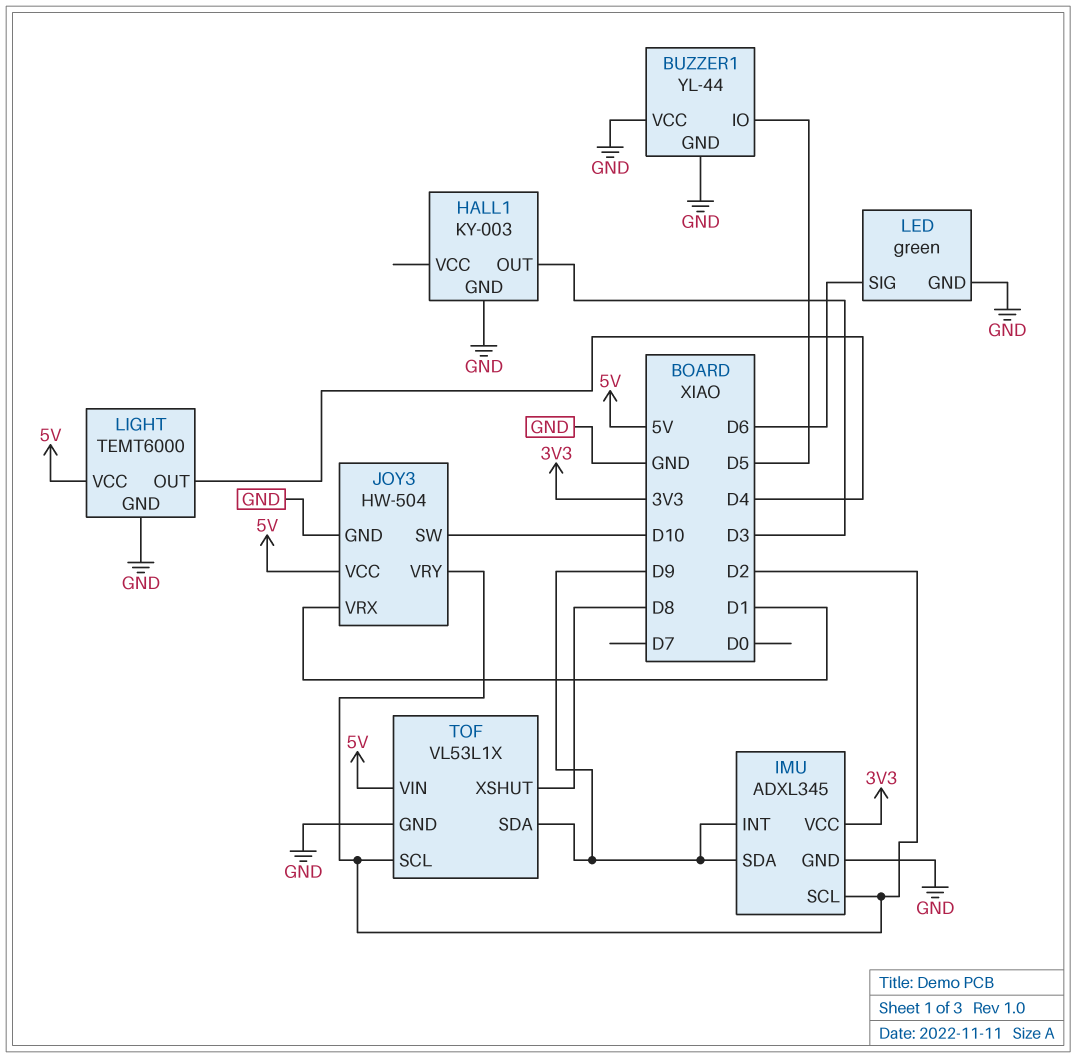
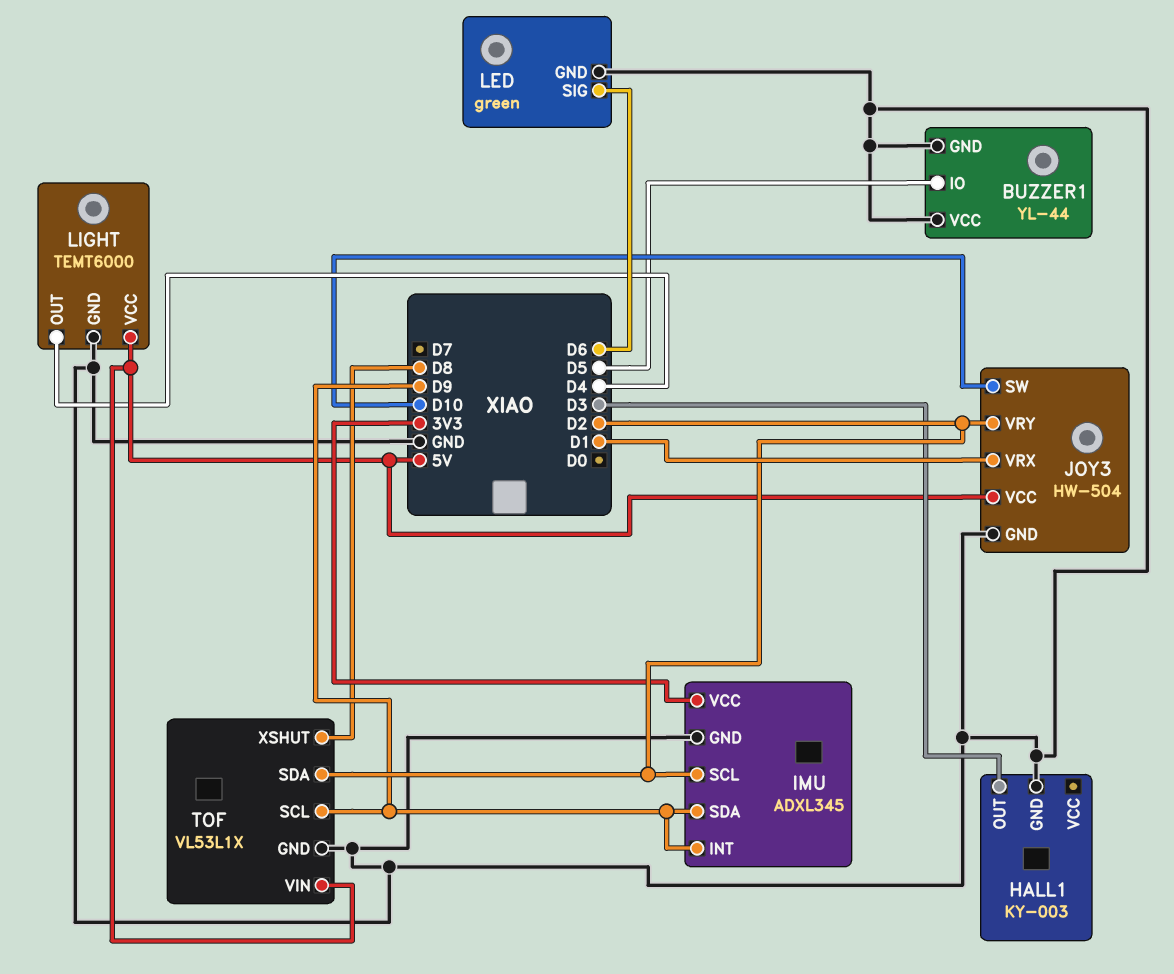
TOF pin SCL: D2 -> D9
TOF pin SDA: D9 -> D2

